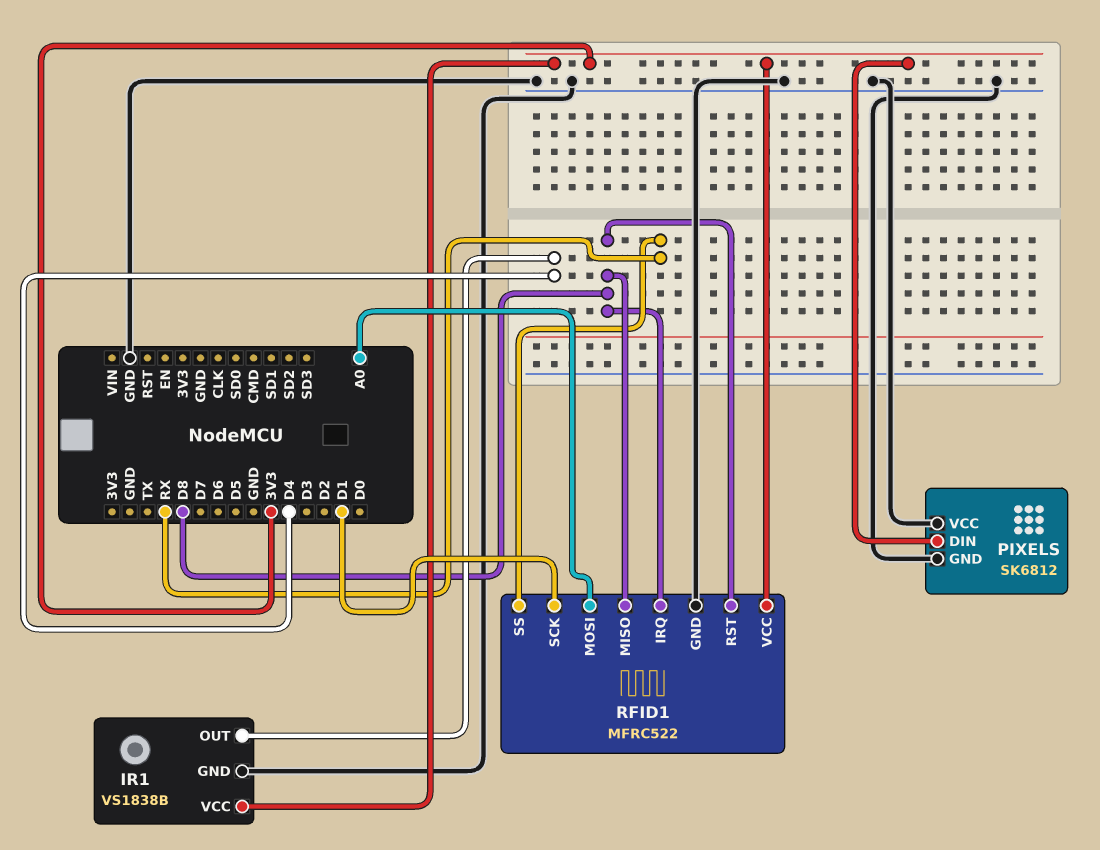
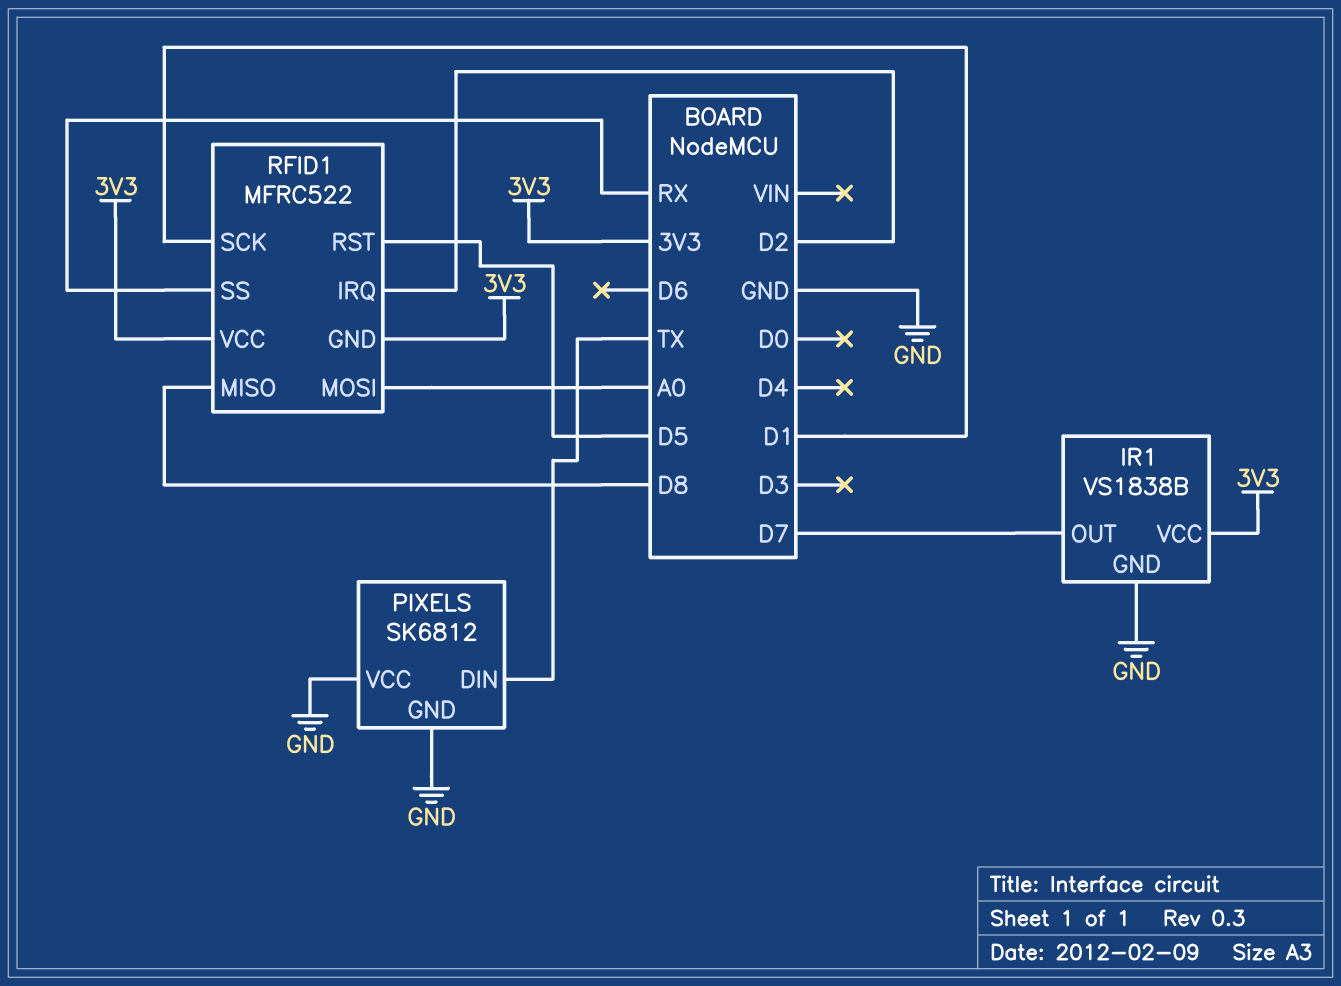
IR1 pin OUT: D4 -> D7
PIXELS pin DIN: 3V3 -> TX
RFID1 pin GND: GND -> 3V3
RFID1 pin IRQ: D8 -> D2
RFID1 pin RST: D8 -> D5

